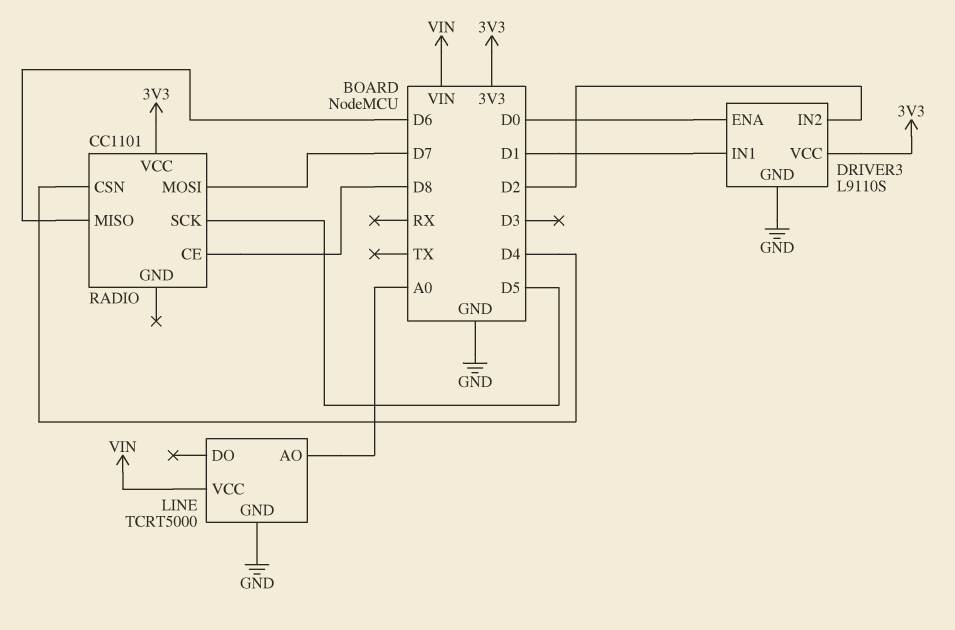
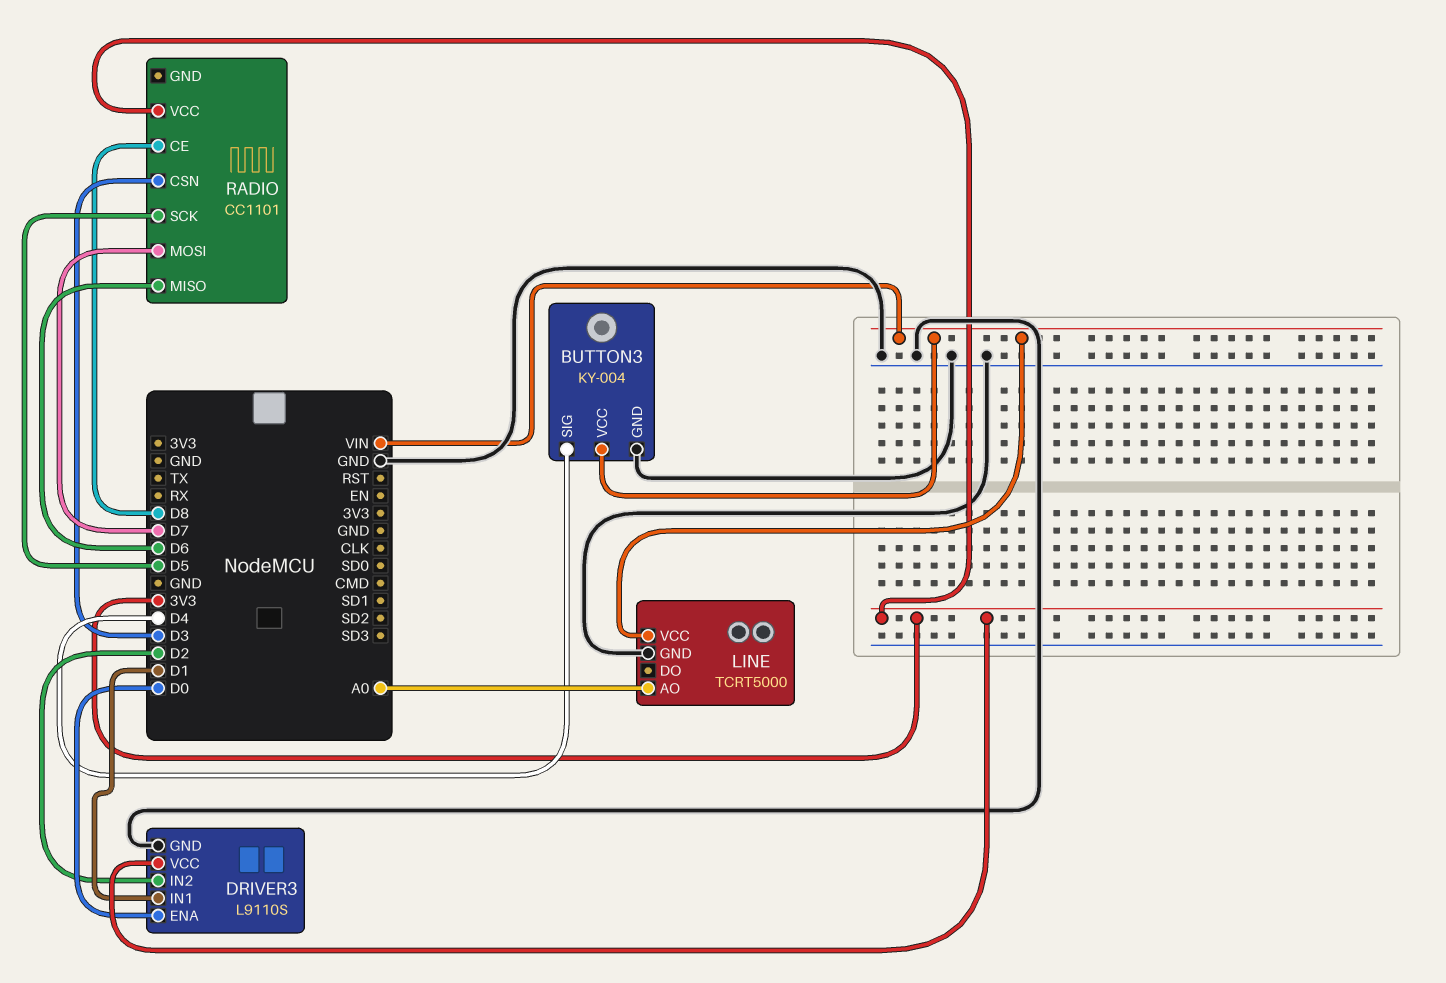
BUTTON3: none -> KY-004
BUTTON3 pin GND: none -> GND
BUTTON3 pin SIG: none -> D4
BUTTON3 pin VCC: none -> VIN
RADIO pin CSN: D4 -> D3

